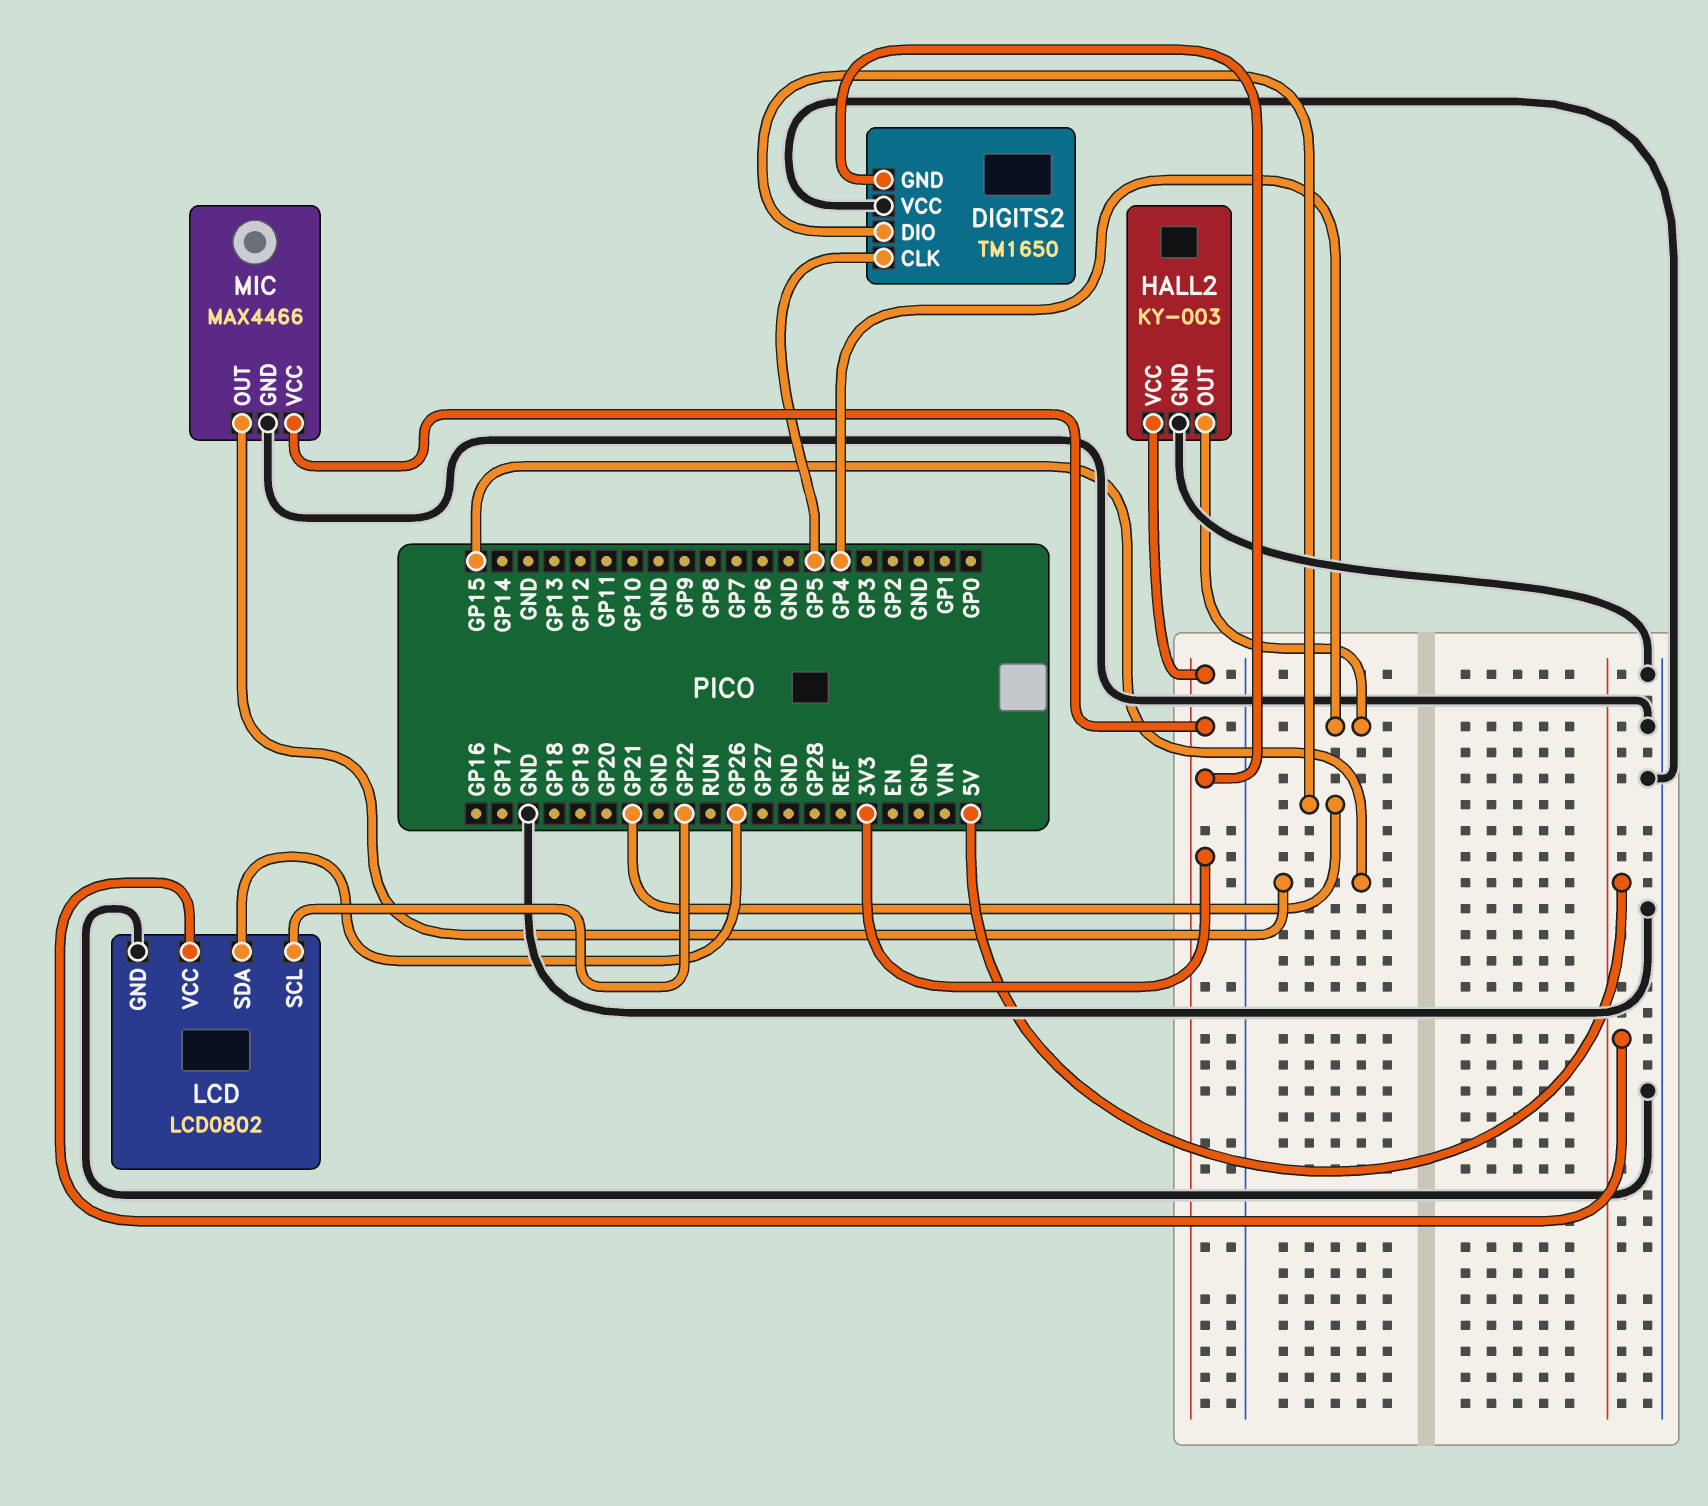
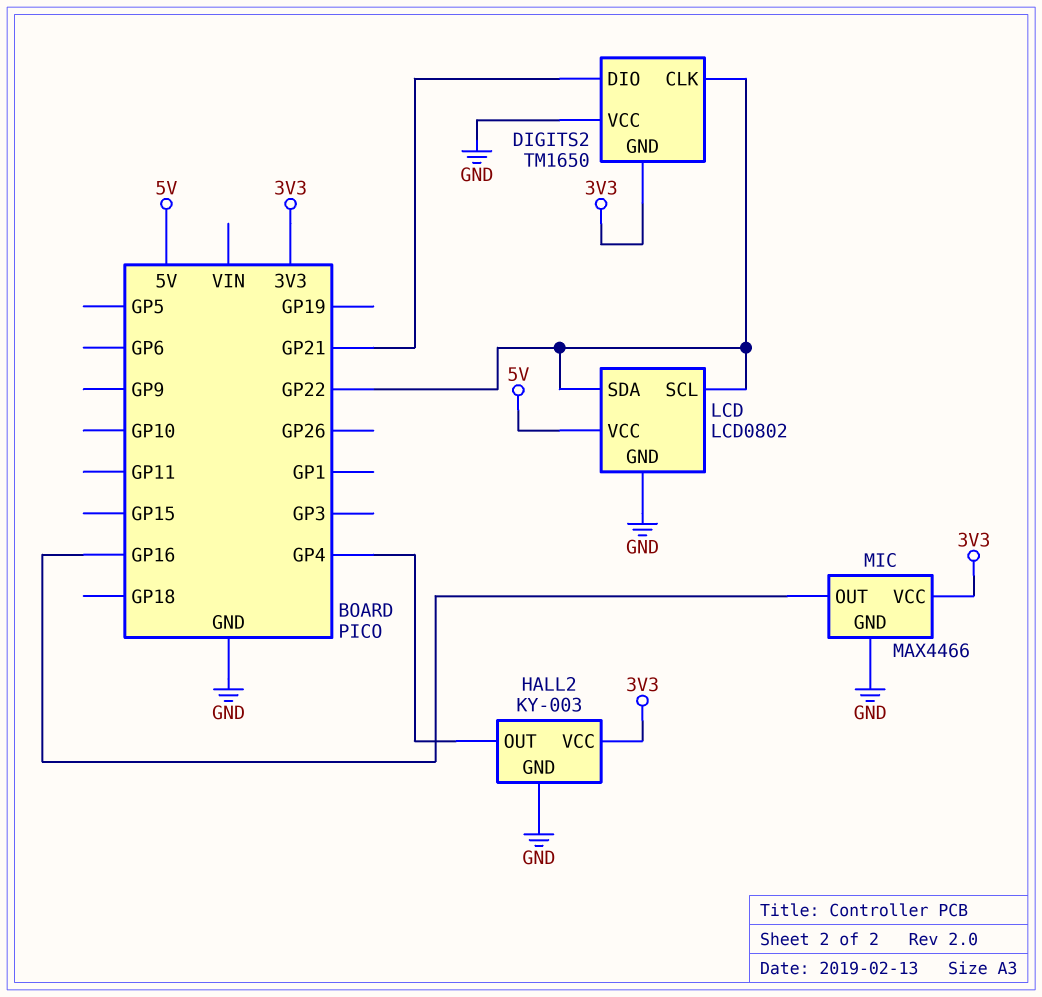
DIGITS2 pin CLK: GP5 -> GP22
LCD pin SDA: GP26 -> GP22
MIC pin OUT: GP15 -> GP16

